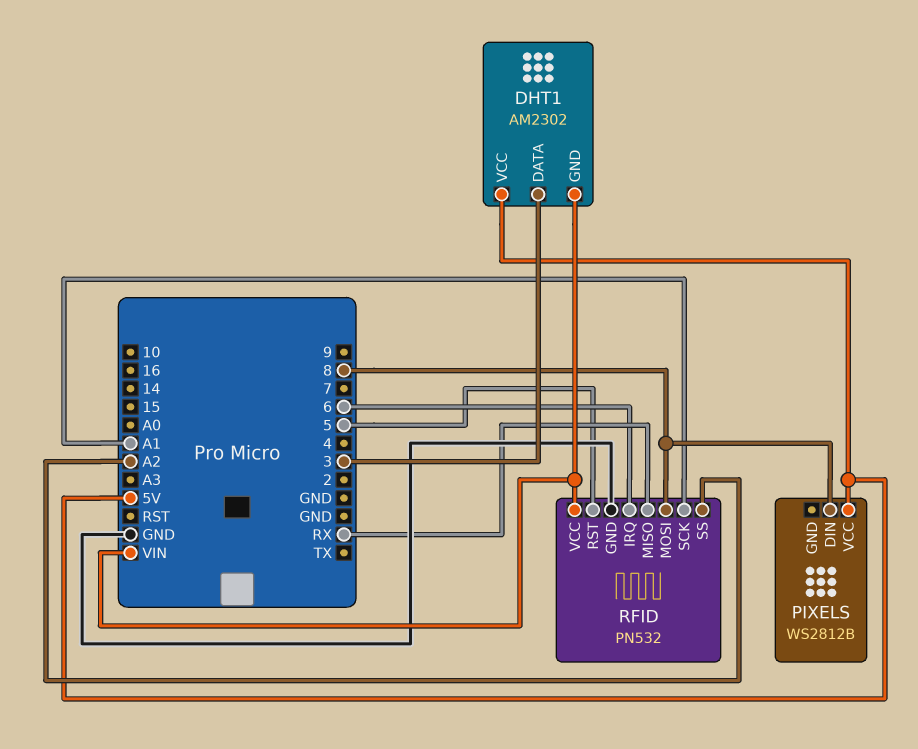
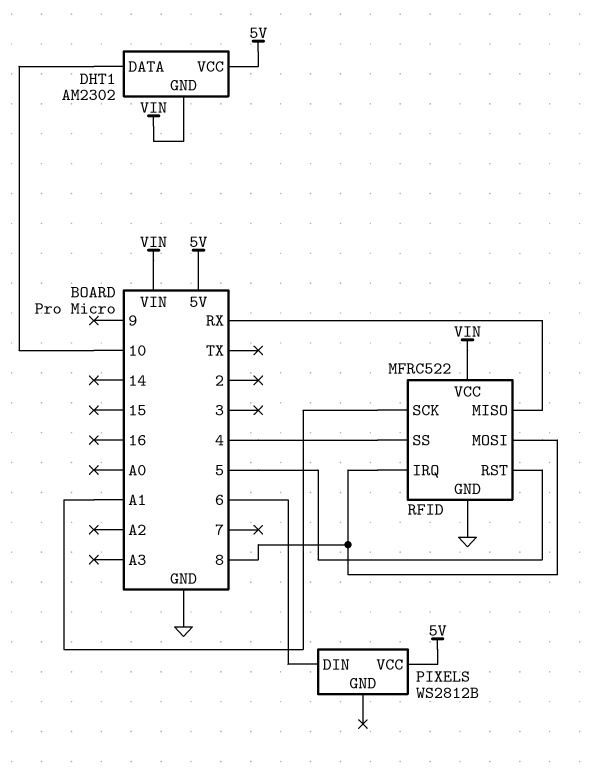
DHT1 pin DATA: 3 -> 10
PIXELS pin DIN: 8 -> 6
RFID: PN532 -> MFRC522
RFID pin IRQ: 6 -> 8
RFID pin SS: A2 -> 4

